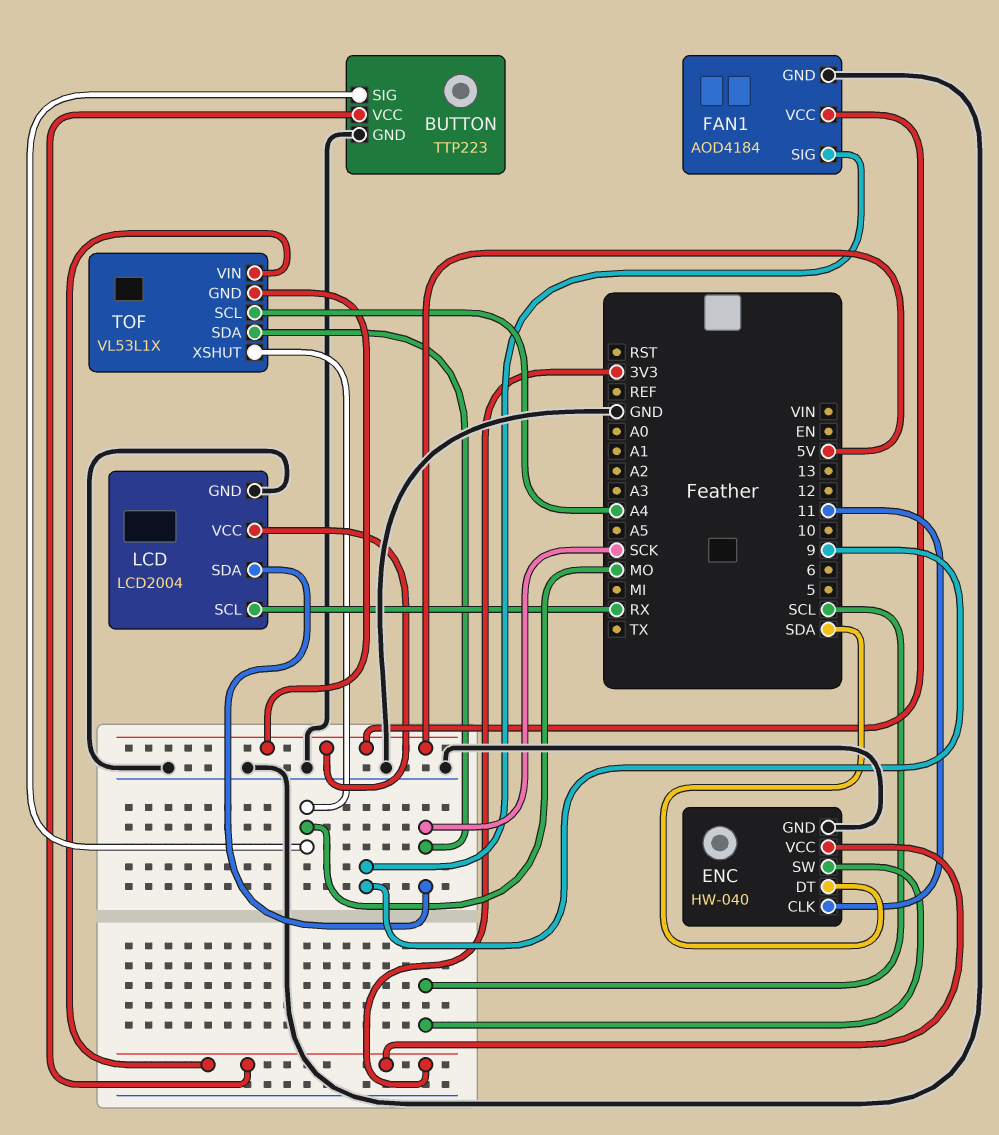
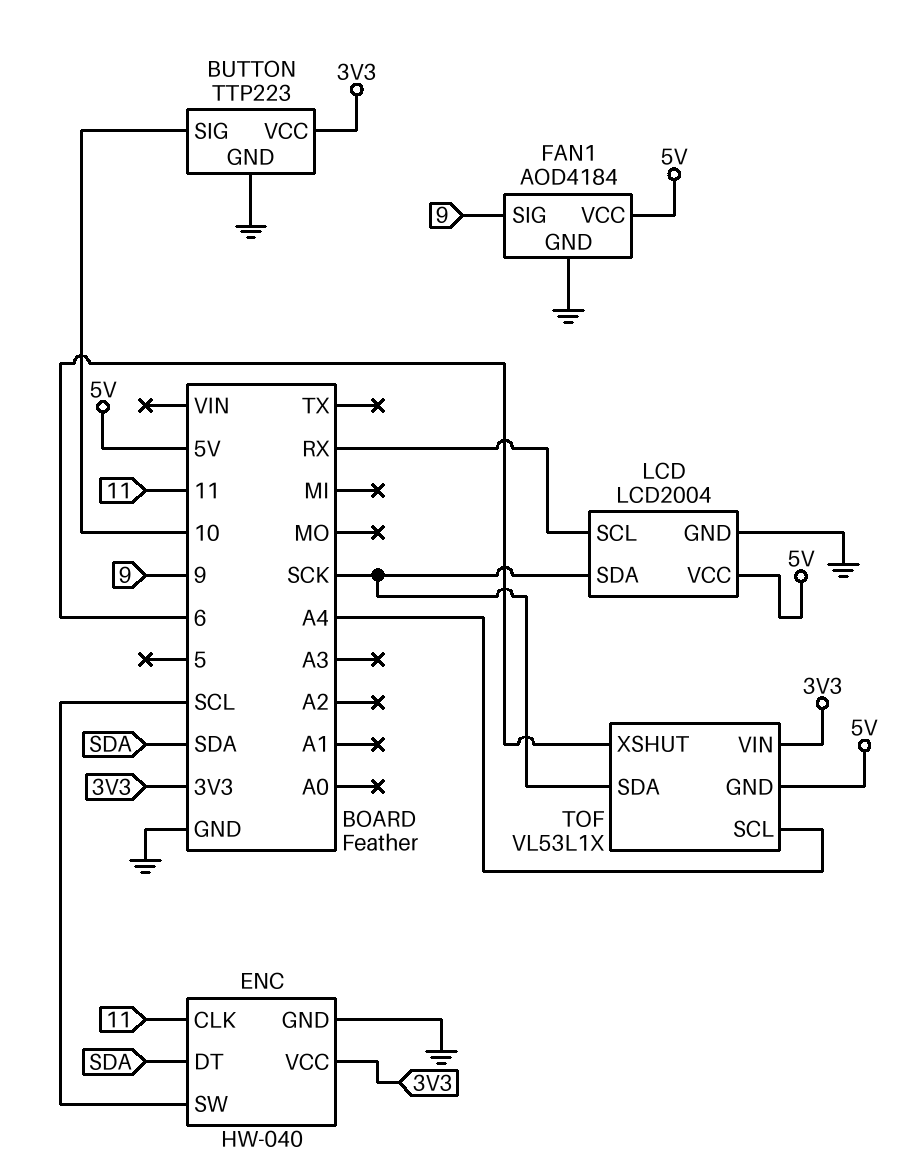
BUTTON pin SIG: MO -> 10
TOF pin XSHUT: MO -> 6

